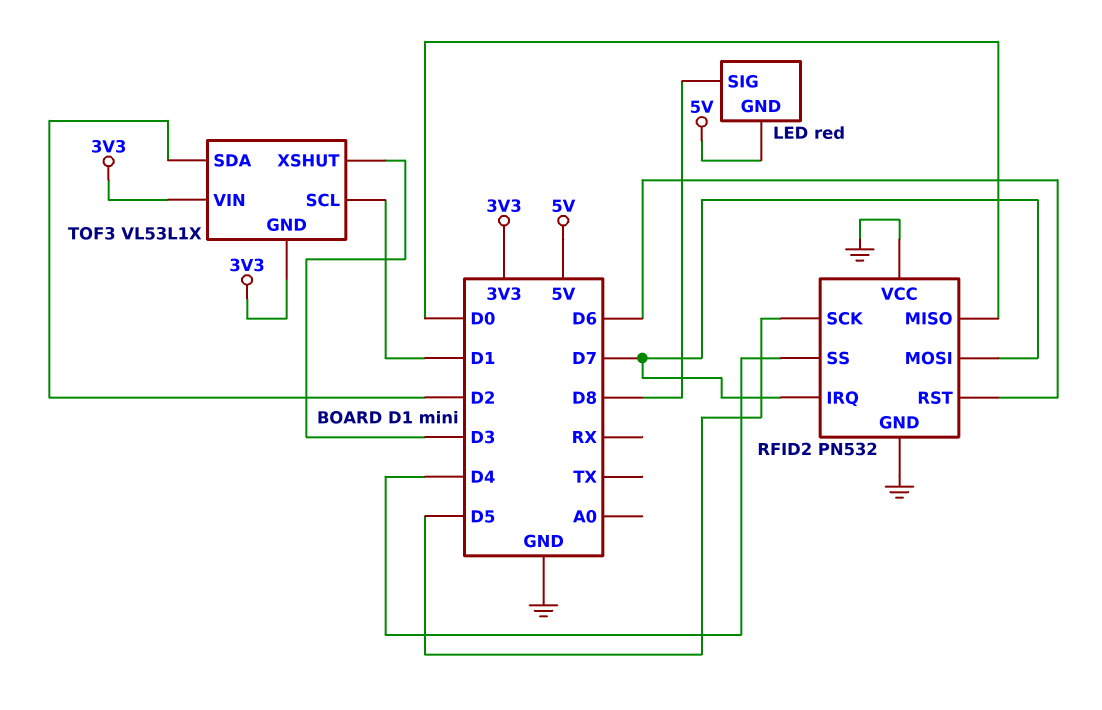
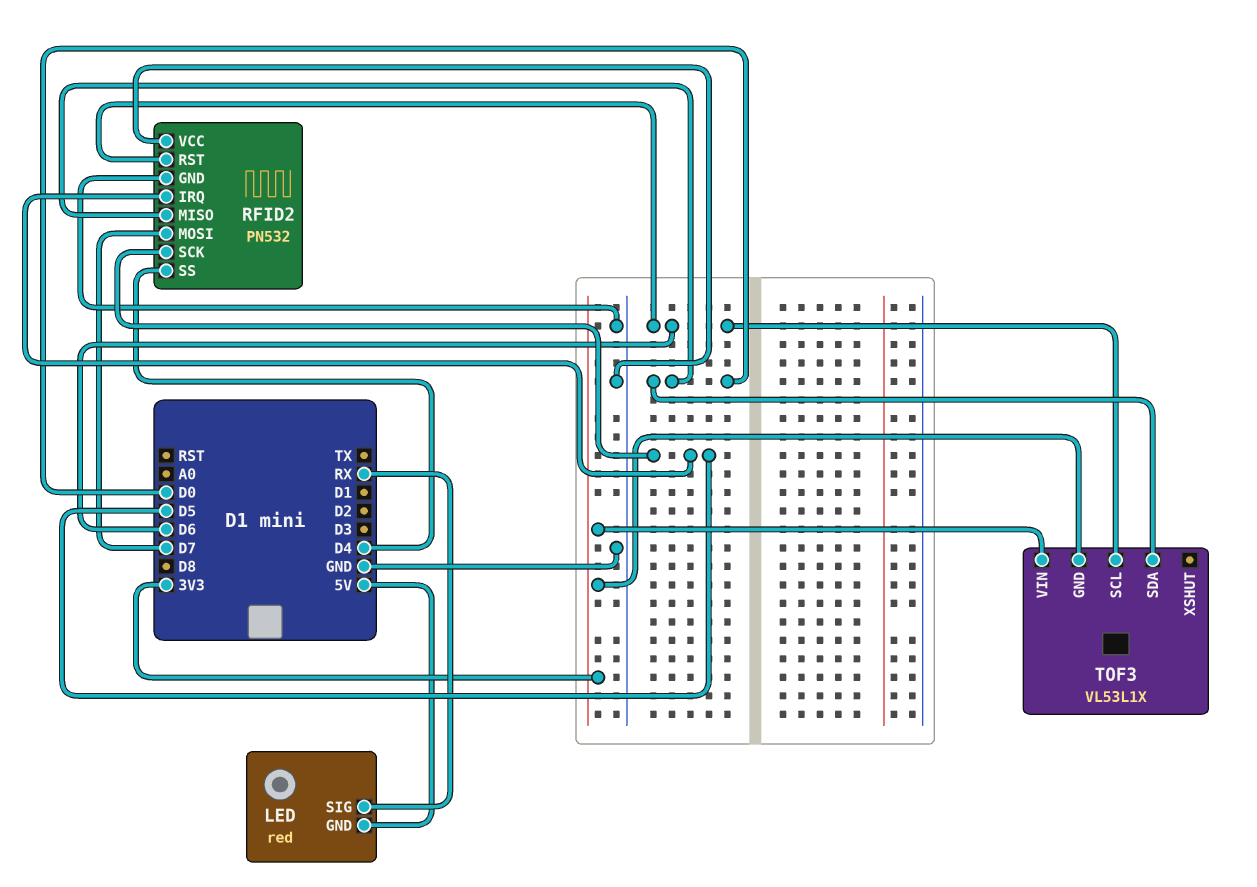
LED pin SIG: D8 -> RX
RFID2 pin IRQ: D7 -> D5
TOF3 pin SCL: D1 -> D6
TOF3 pin SDA: D2 -> D0
TOF3 pin XSHUT: D3 -> none

